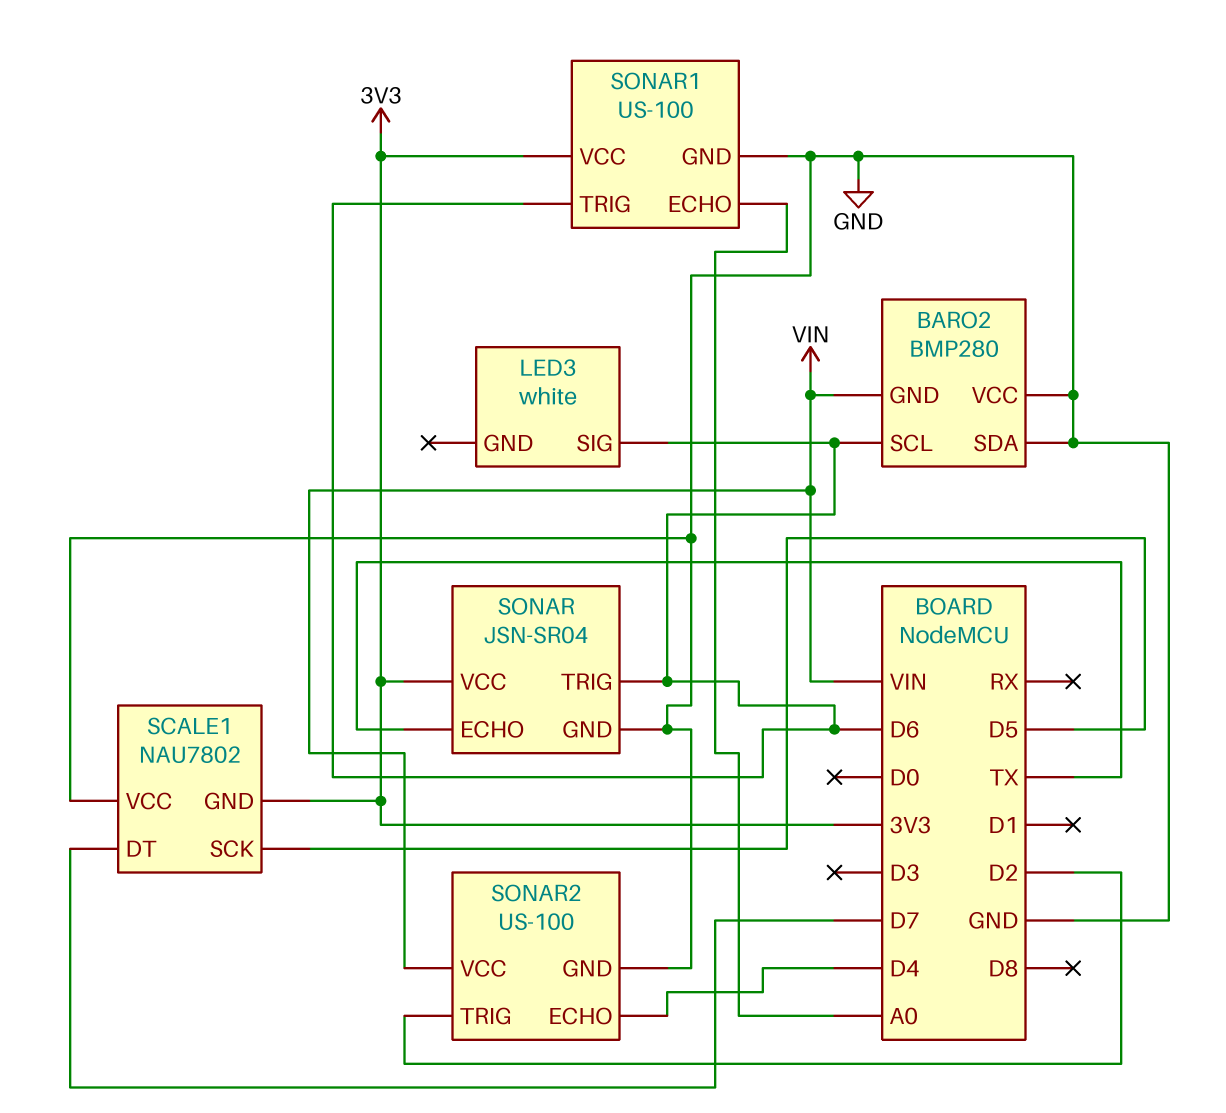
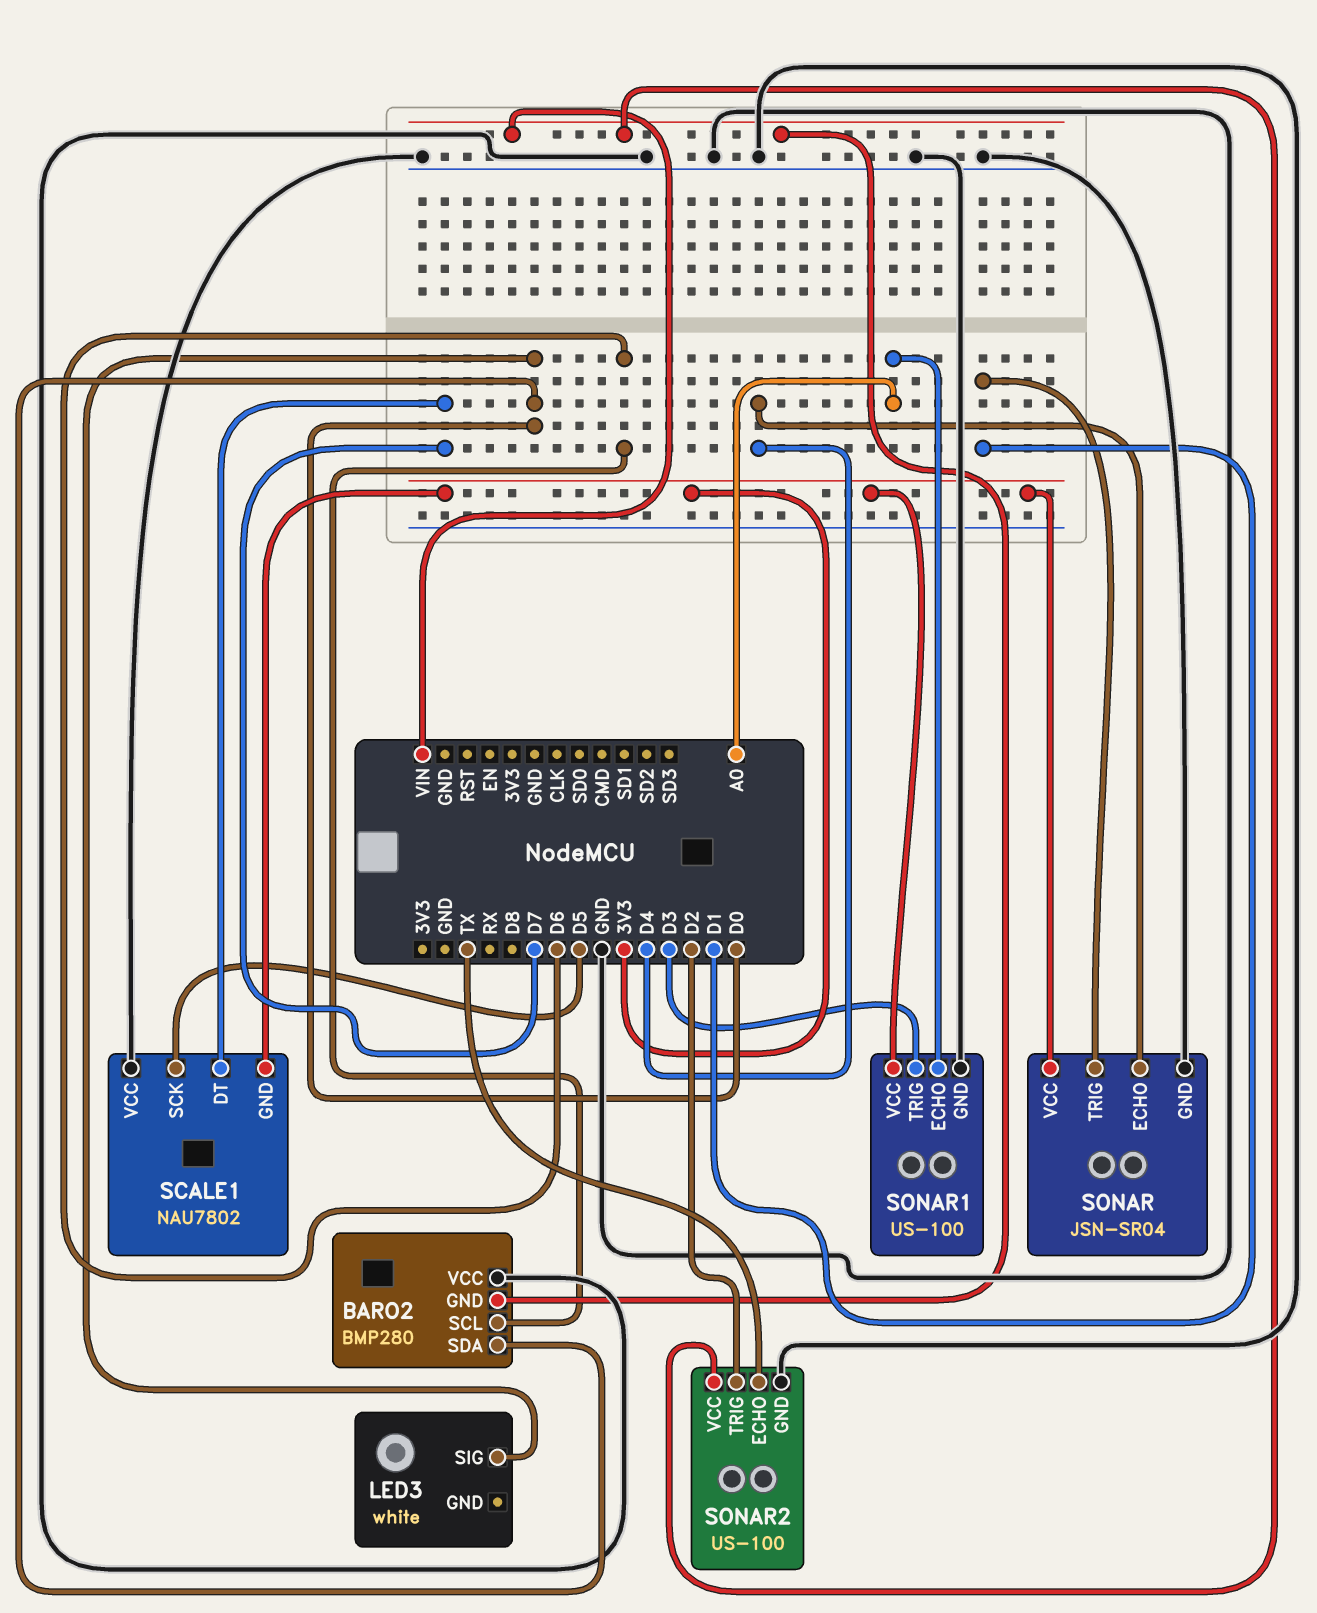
BARO2 pin SDA: GND -> D0
LED3 pin SIG: D6 -> D0
SONAR pin ECHO: TX -> D4
SONAR pin TRIG: D6 -> D1
SONAR1 pin TRIG: D6 -> D3
SONAR2 pin ECHO: D4 -> TX

